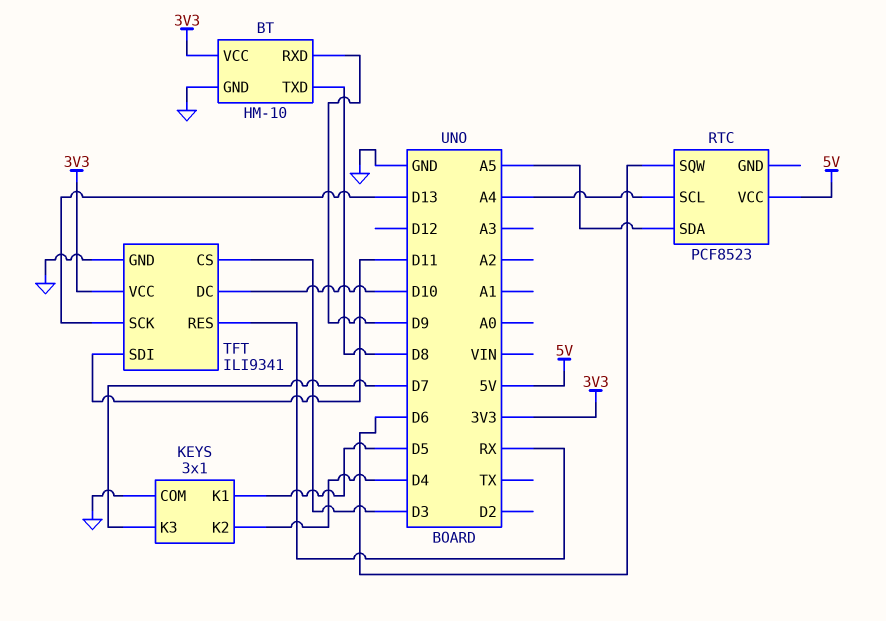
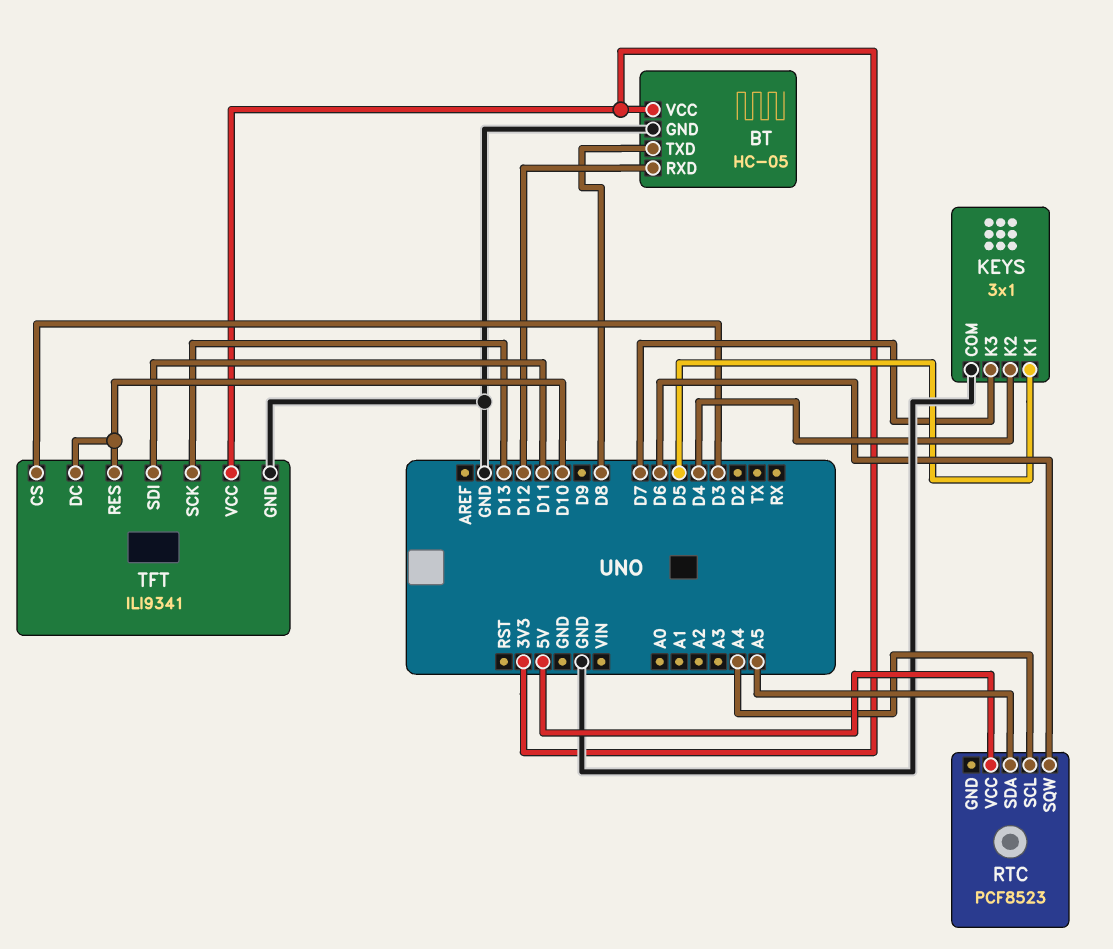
BT: HM-10 -> HC-05
BT pin RXD: D9 -> D12
TFT pin RES: RX -> D10

